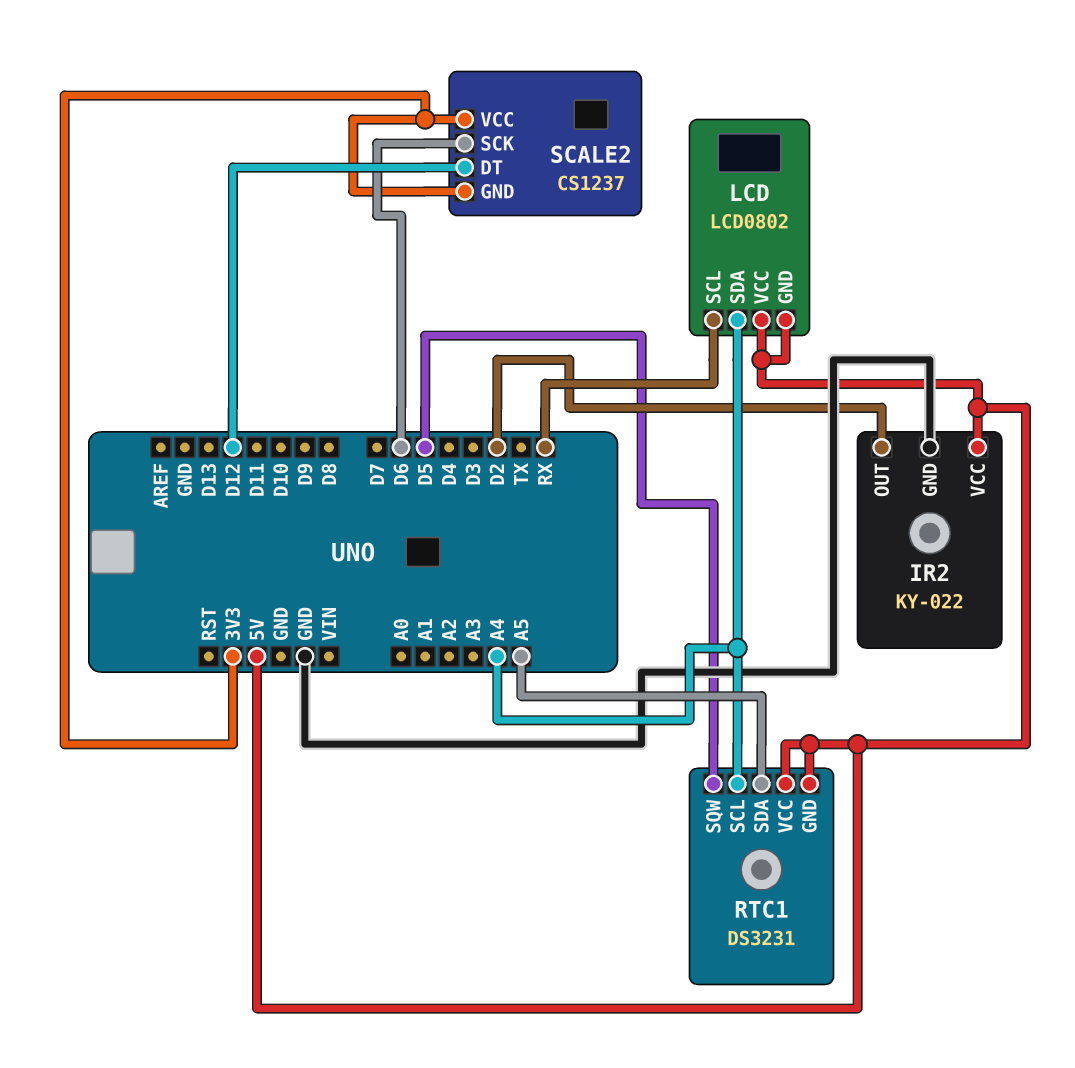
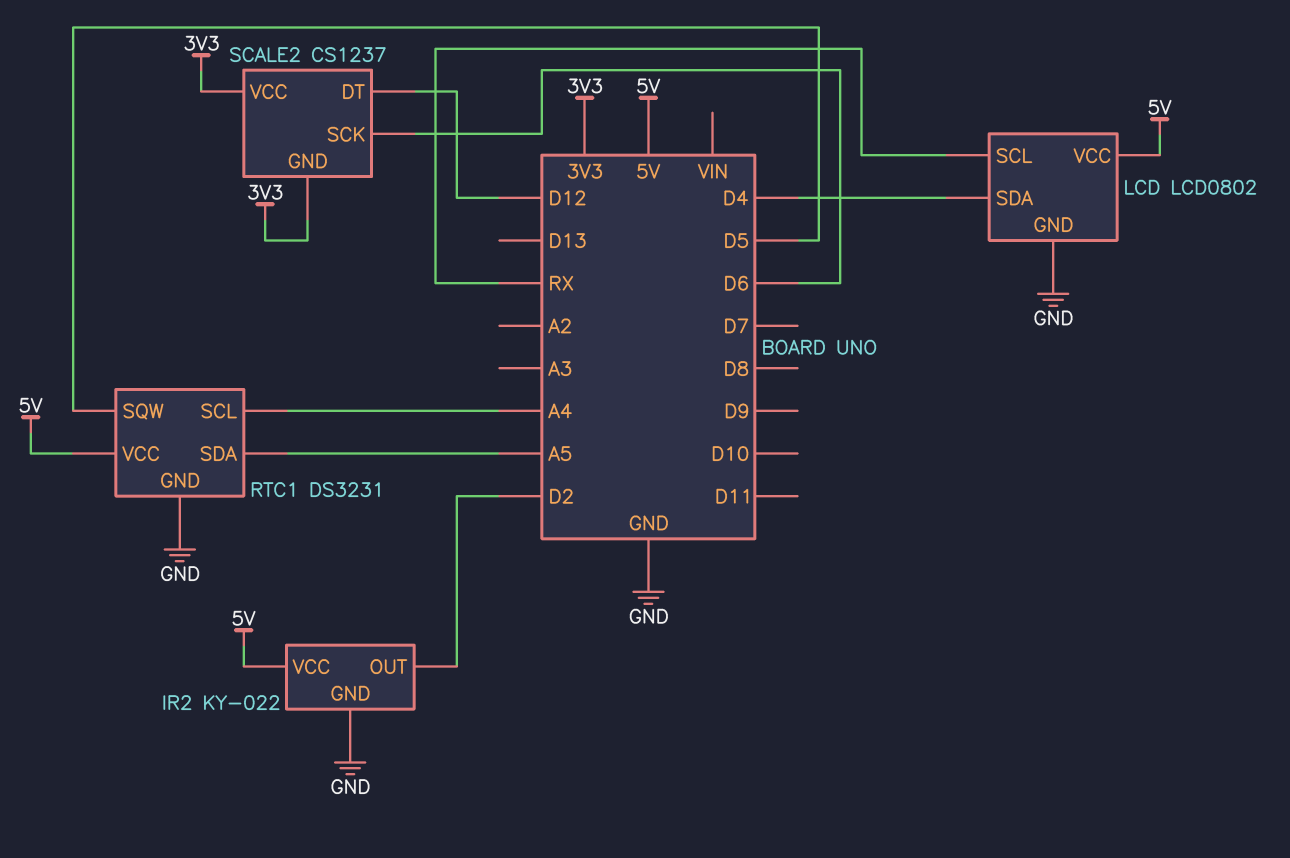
LCD pin GND: 5V -> GND
LCD pin SDA: A4 -> D4
RTC1 pin GND: 5V -> GND

